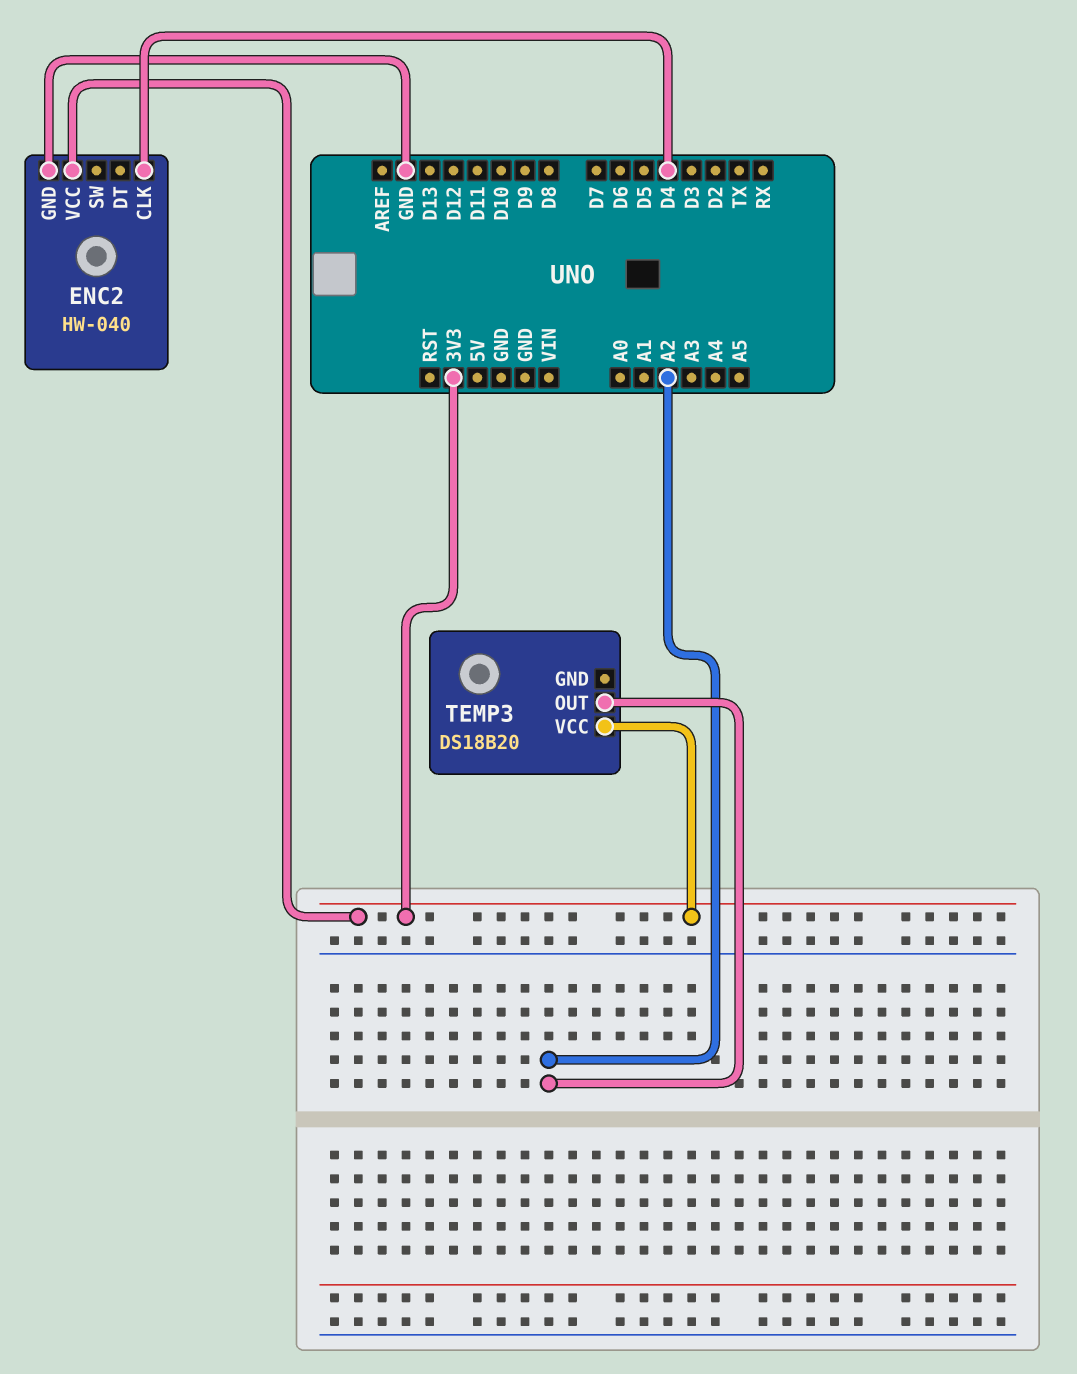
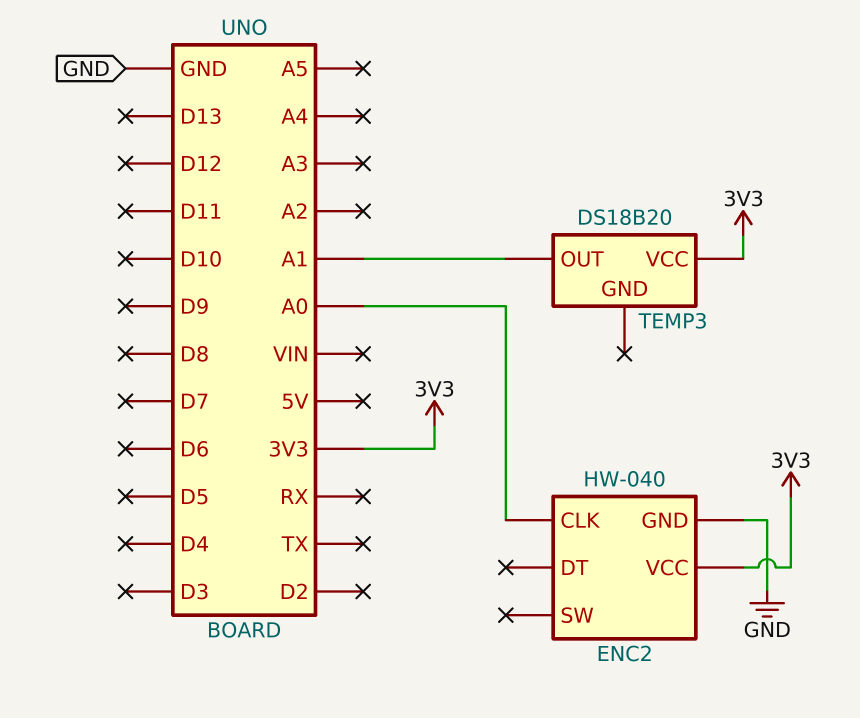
ENC2 pin CLK: D4 -> A0
TEMP3 pin OUT: A2 -> A1

